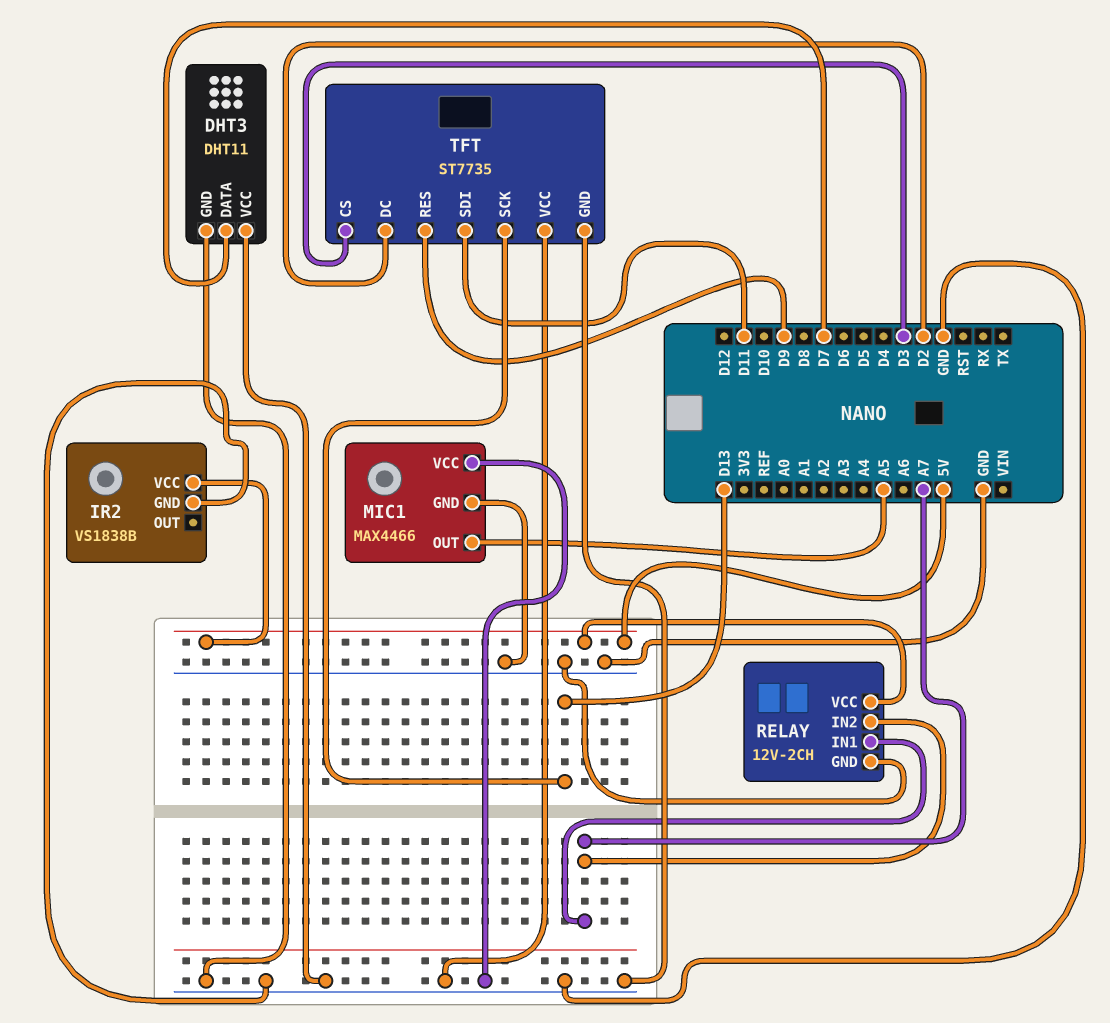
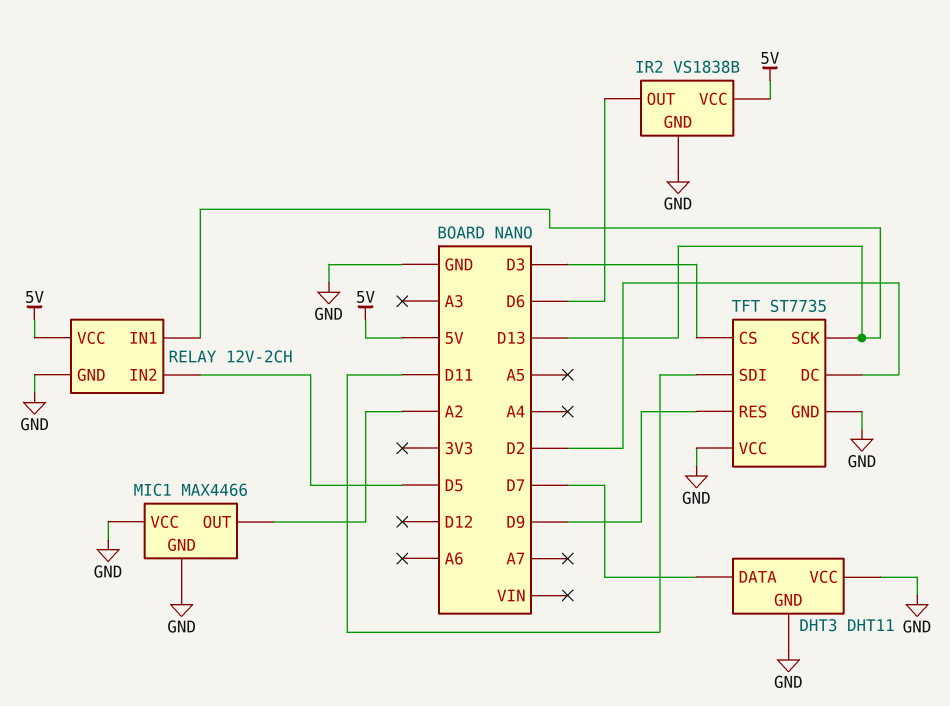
IR2 pin OUT: none -> D6
MIC1 pin OUT: A5 -> A2
RELAY pin IN1: A7 -> D13
RELAY pin IN2: A7 -> D5

